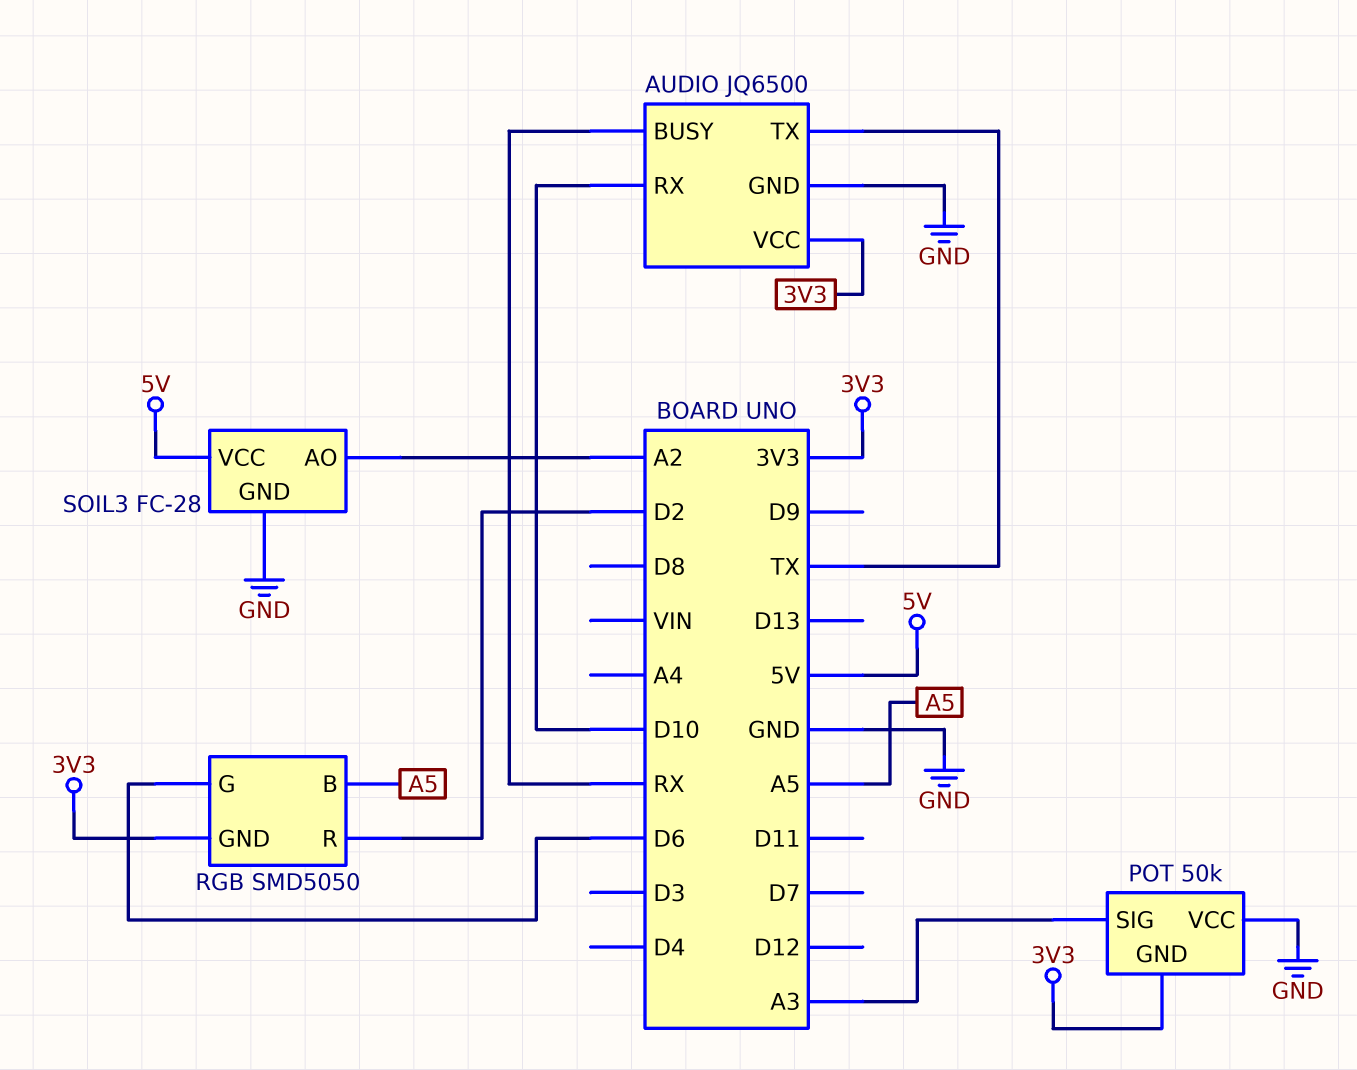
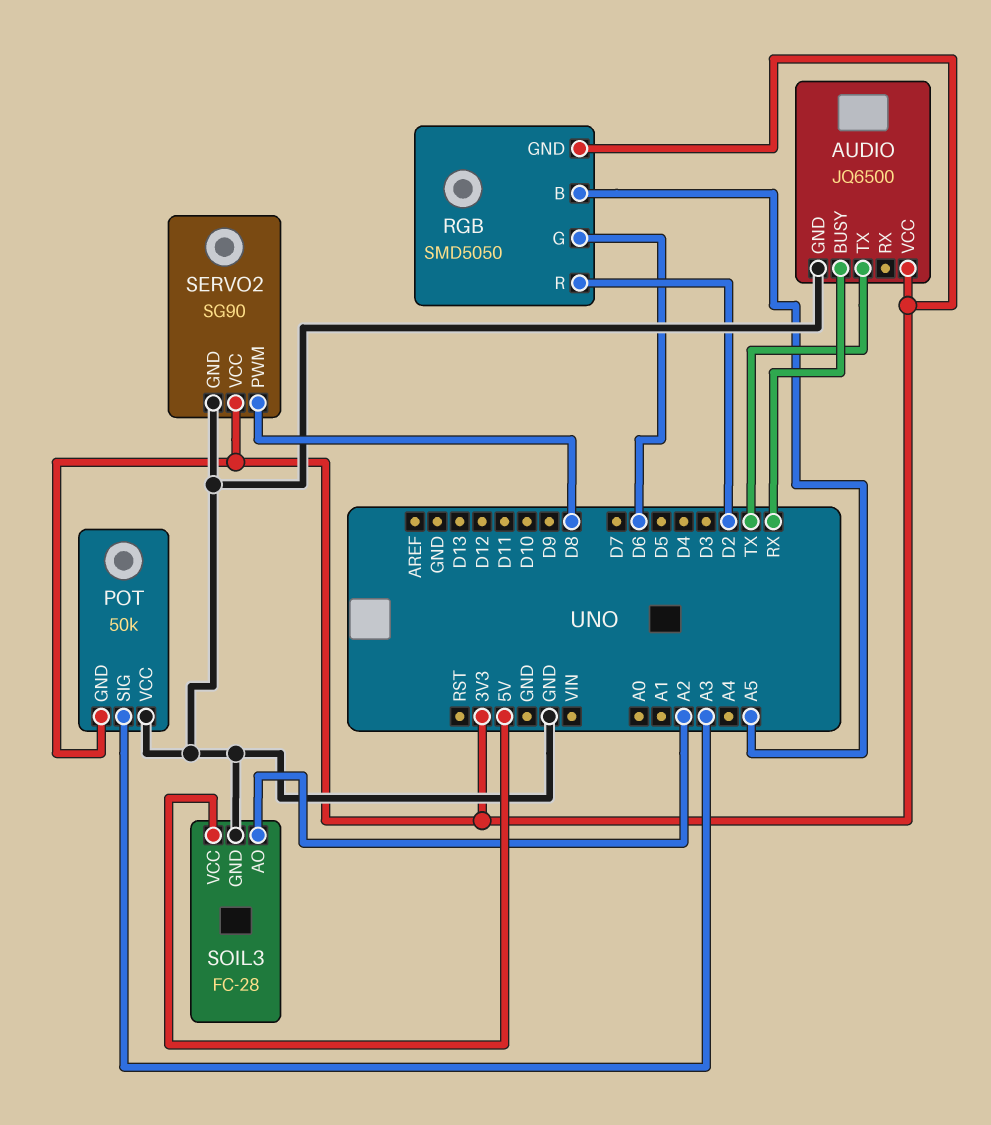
AUDIO pin RX: D10 -> none
SERVO2: none -> SG90
SERVO2 pin GND: none -> GND
SERVO2 pin PWM: none -> D8
SERVO2 pin VCC: none -> 3V3

